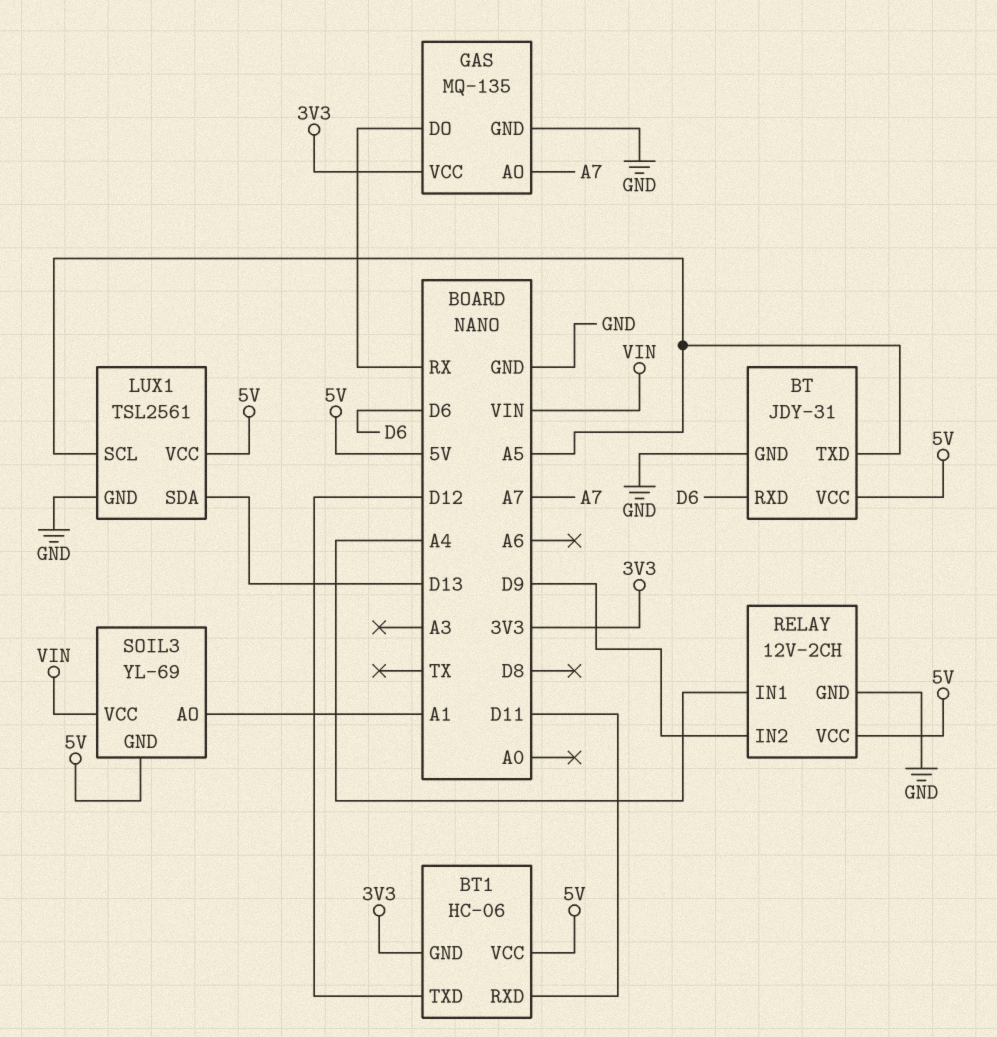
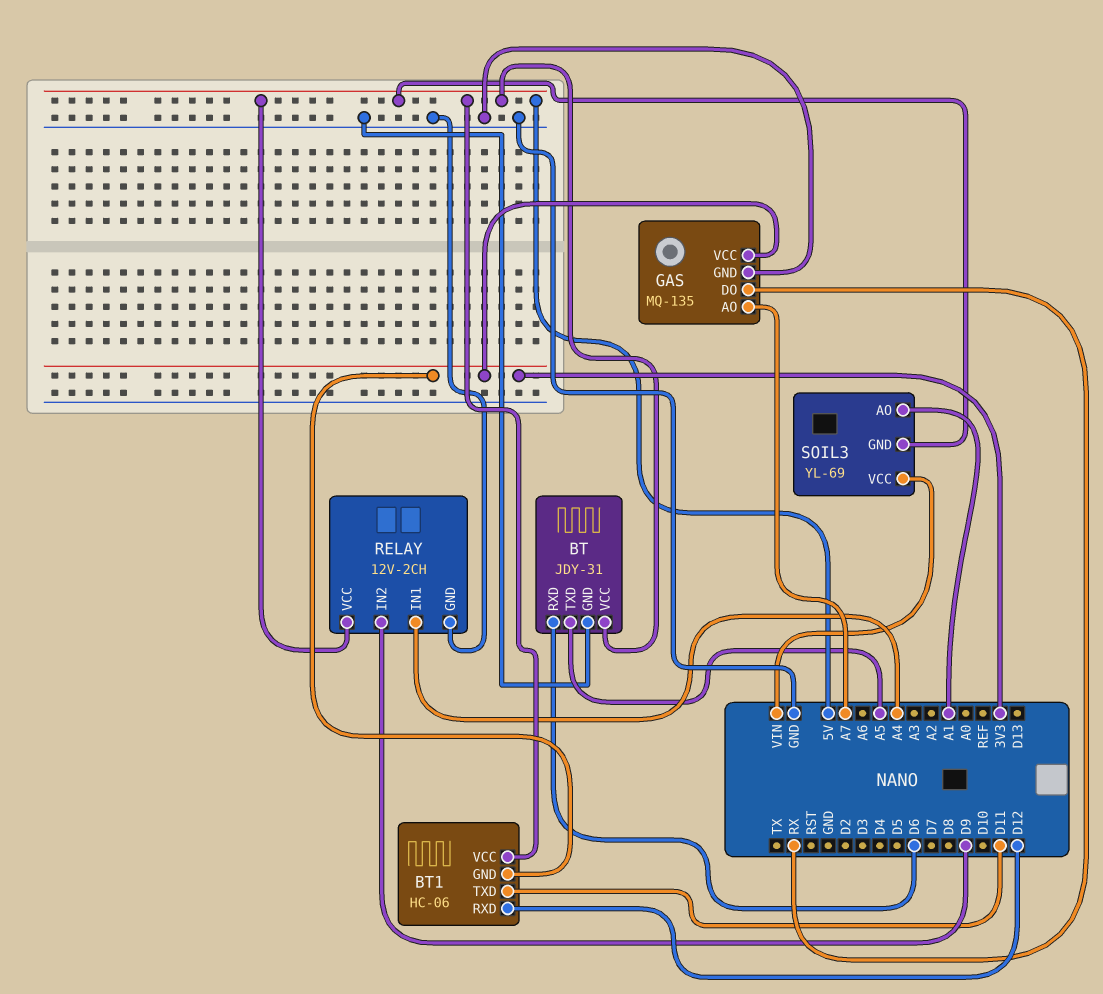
BT1 pin RXD: D11 -> D12
BT1 pin TXD: D12 -> D11
LUX1: TSL2561 -> none
LUX1 pin GND: GND -> none
LUX1 pin SCL: A5 -> none
LUX1 pin SDA: D13 -> none
LUX1 pin VCC: 5V -> none

